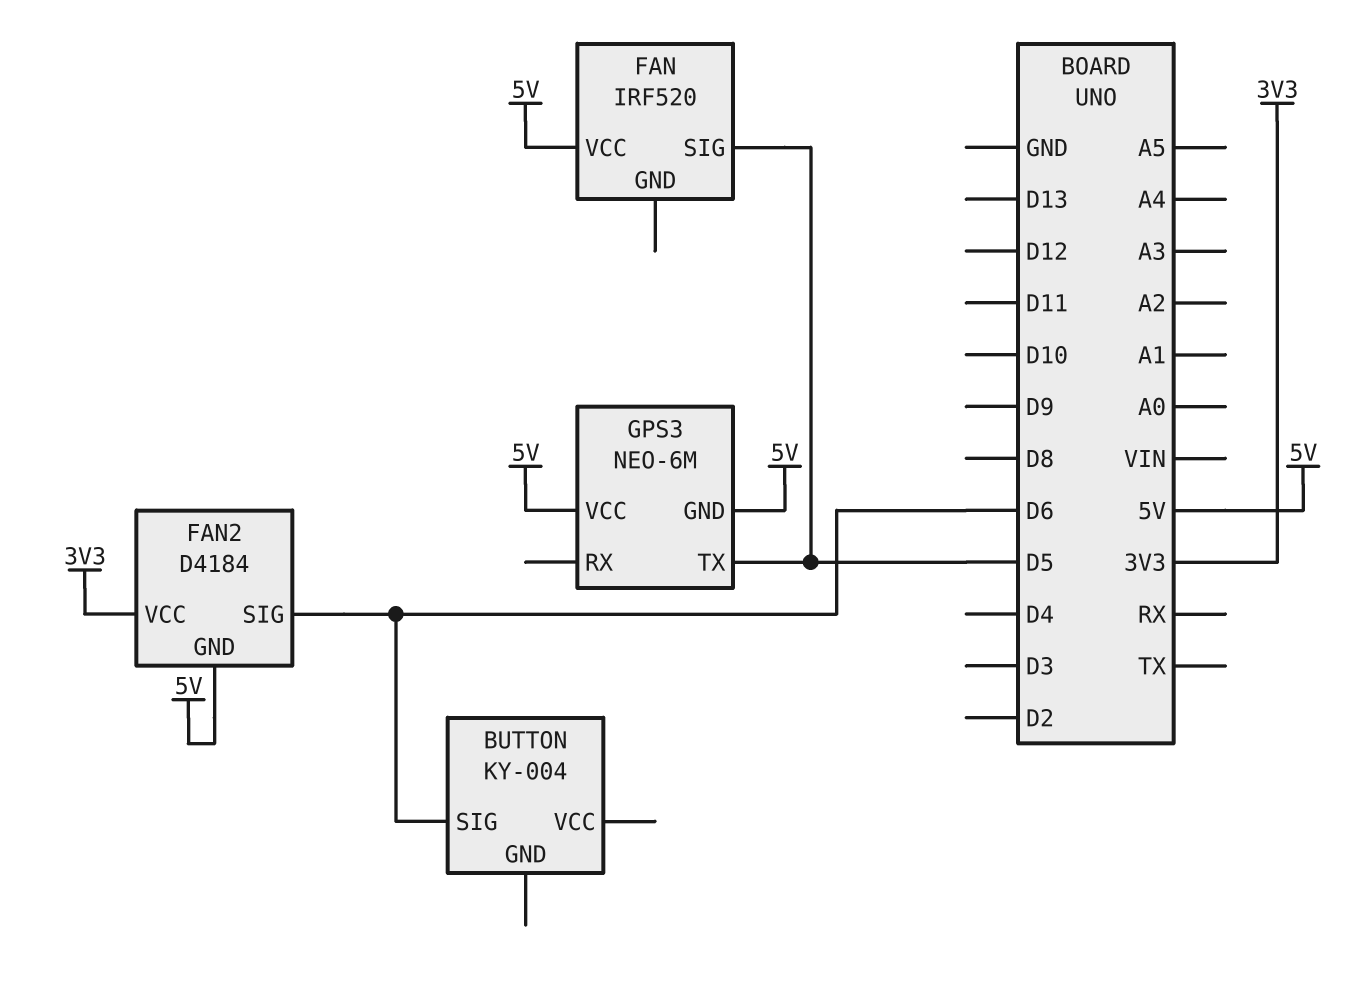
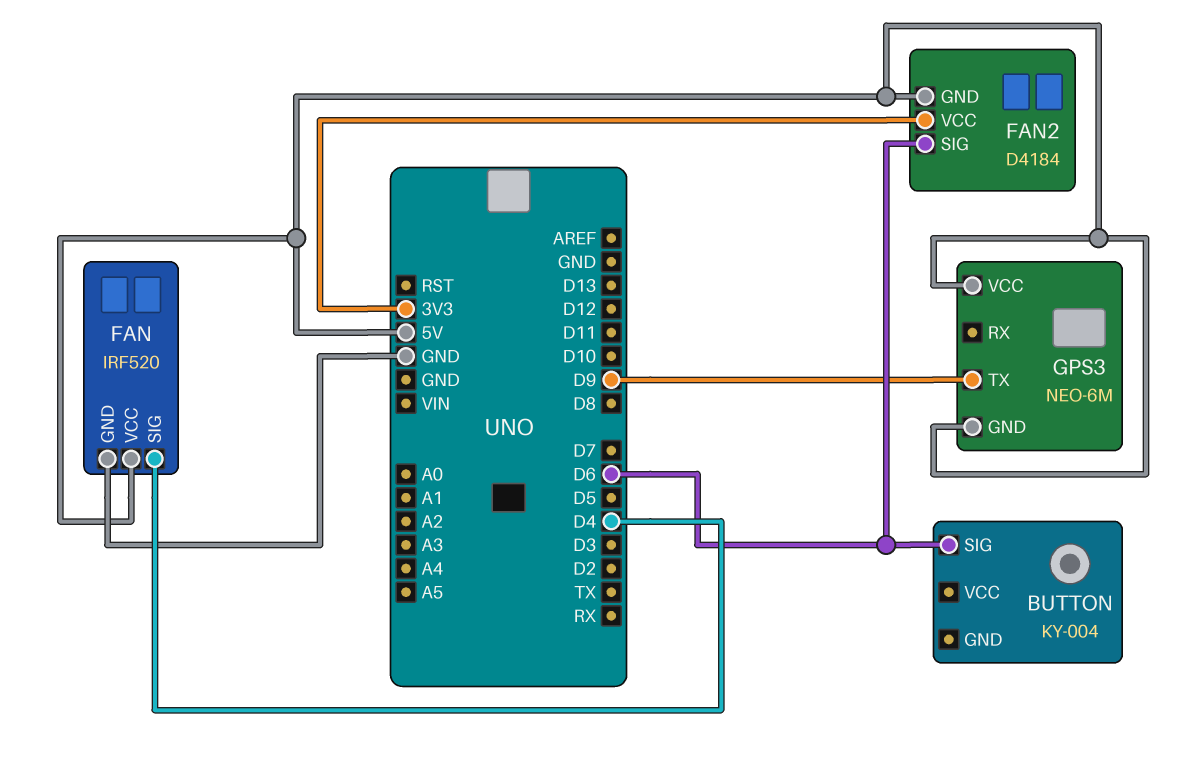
FAN pin GND: none -> GND
FAN pin SIG: D5 -> D4
GPS3 pin TX: D5 -> D9

